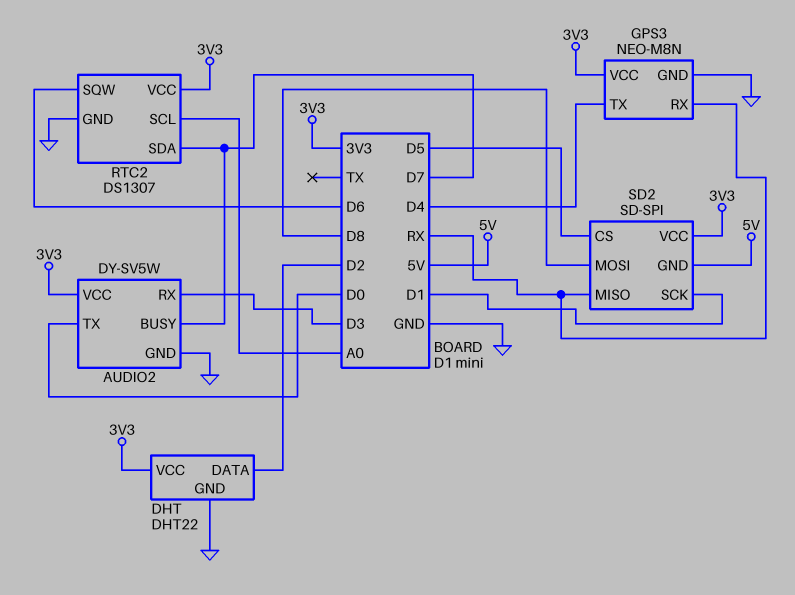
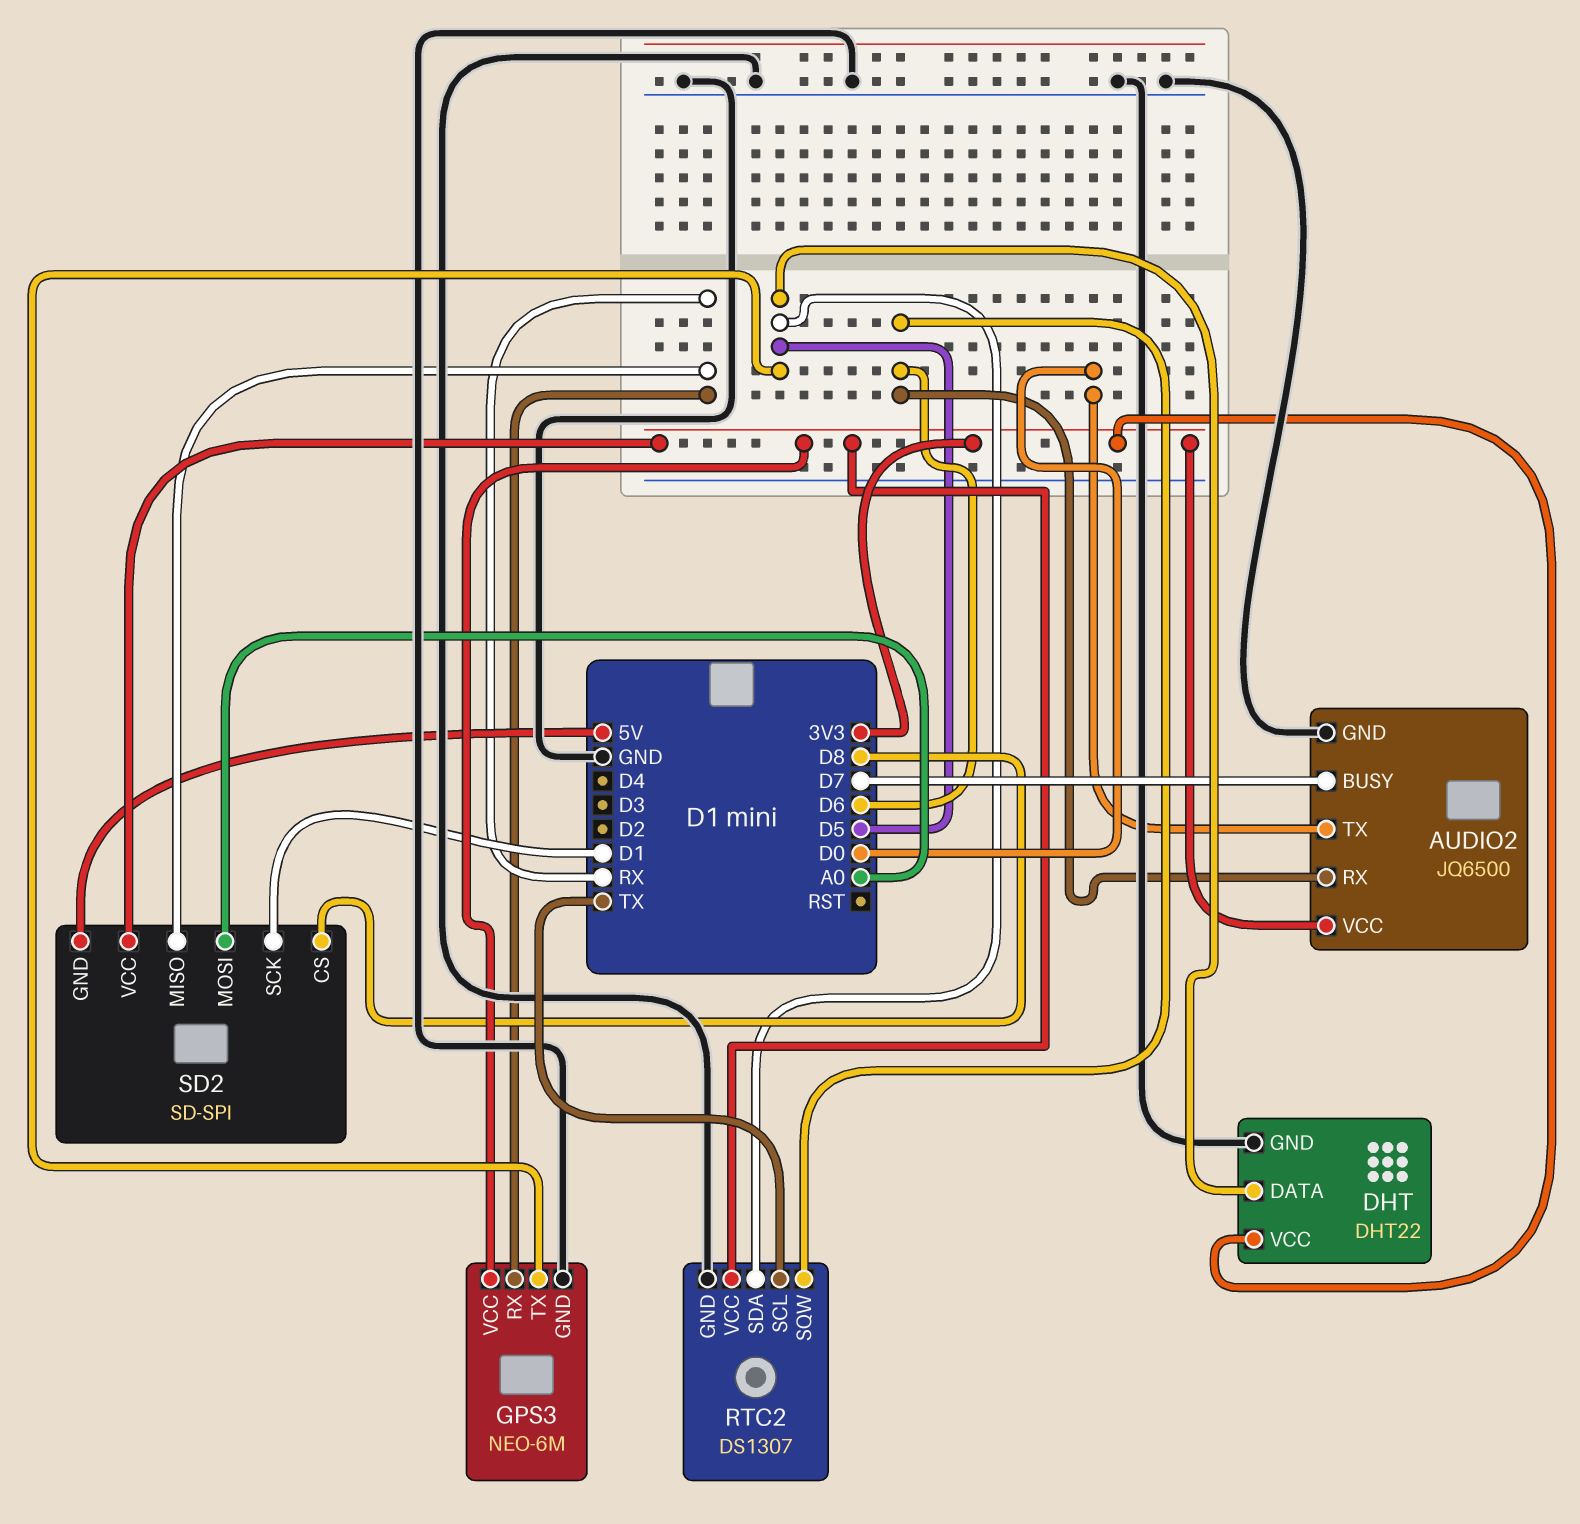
AUDIO2: DY-SV5W -> JQ6500
AUDIO2 pin RX: D3 -> D6
DHT pin DATA: D2 -> D5
GPS3: NEO-M8N -> NEO-6M
GPS3 pin TX: D4 -> D5
RTC2 pin SCL: A0 -> TX
RTC2 pin SDA: D7 -> D5
SD2 pin CS: D5 -> D8
SD2 pin MOSI: D8 -> A0

